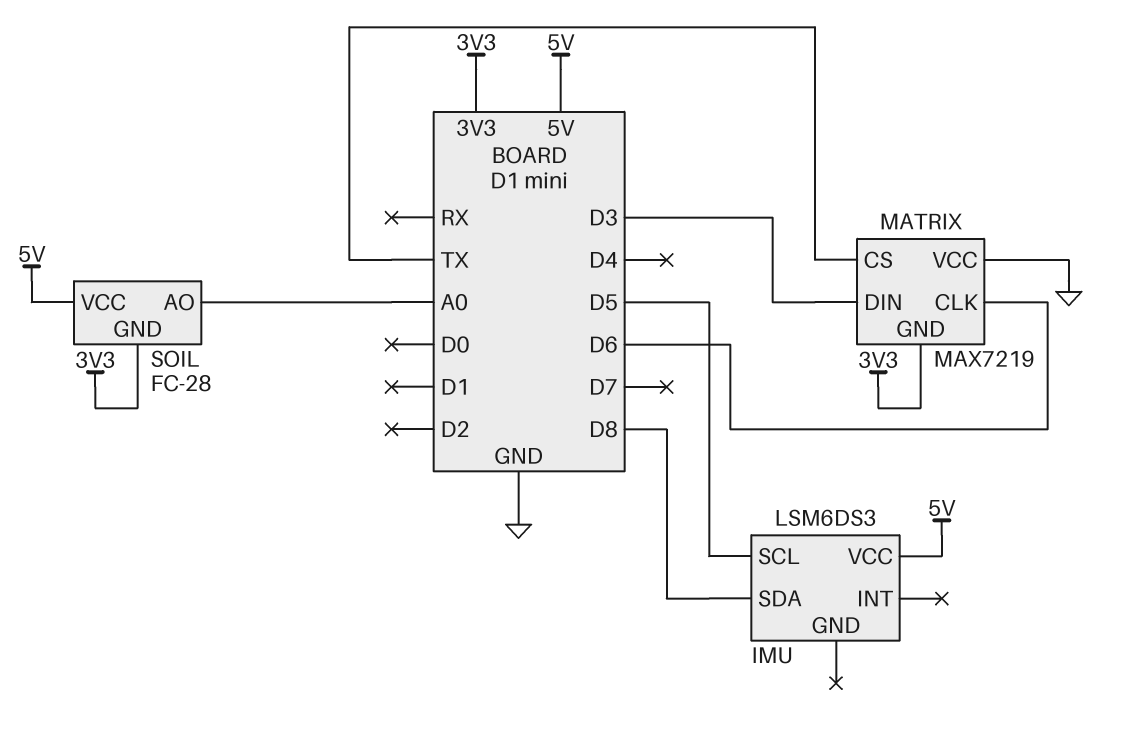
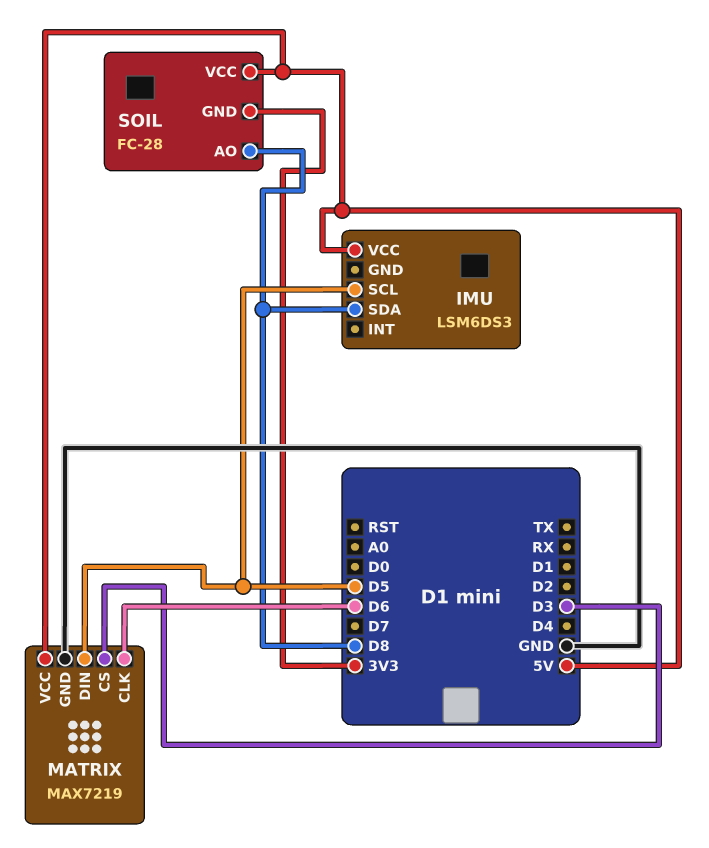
MATRIX pin CS: TX -> D3
MATRIX pin DIN: D3 -> D5
MATRIX pin GND: 3V3 -> GND
MATRIX pin VCC: GND -> 5V
SOIL pin AO: A0 -> D8

